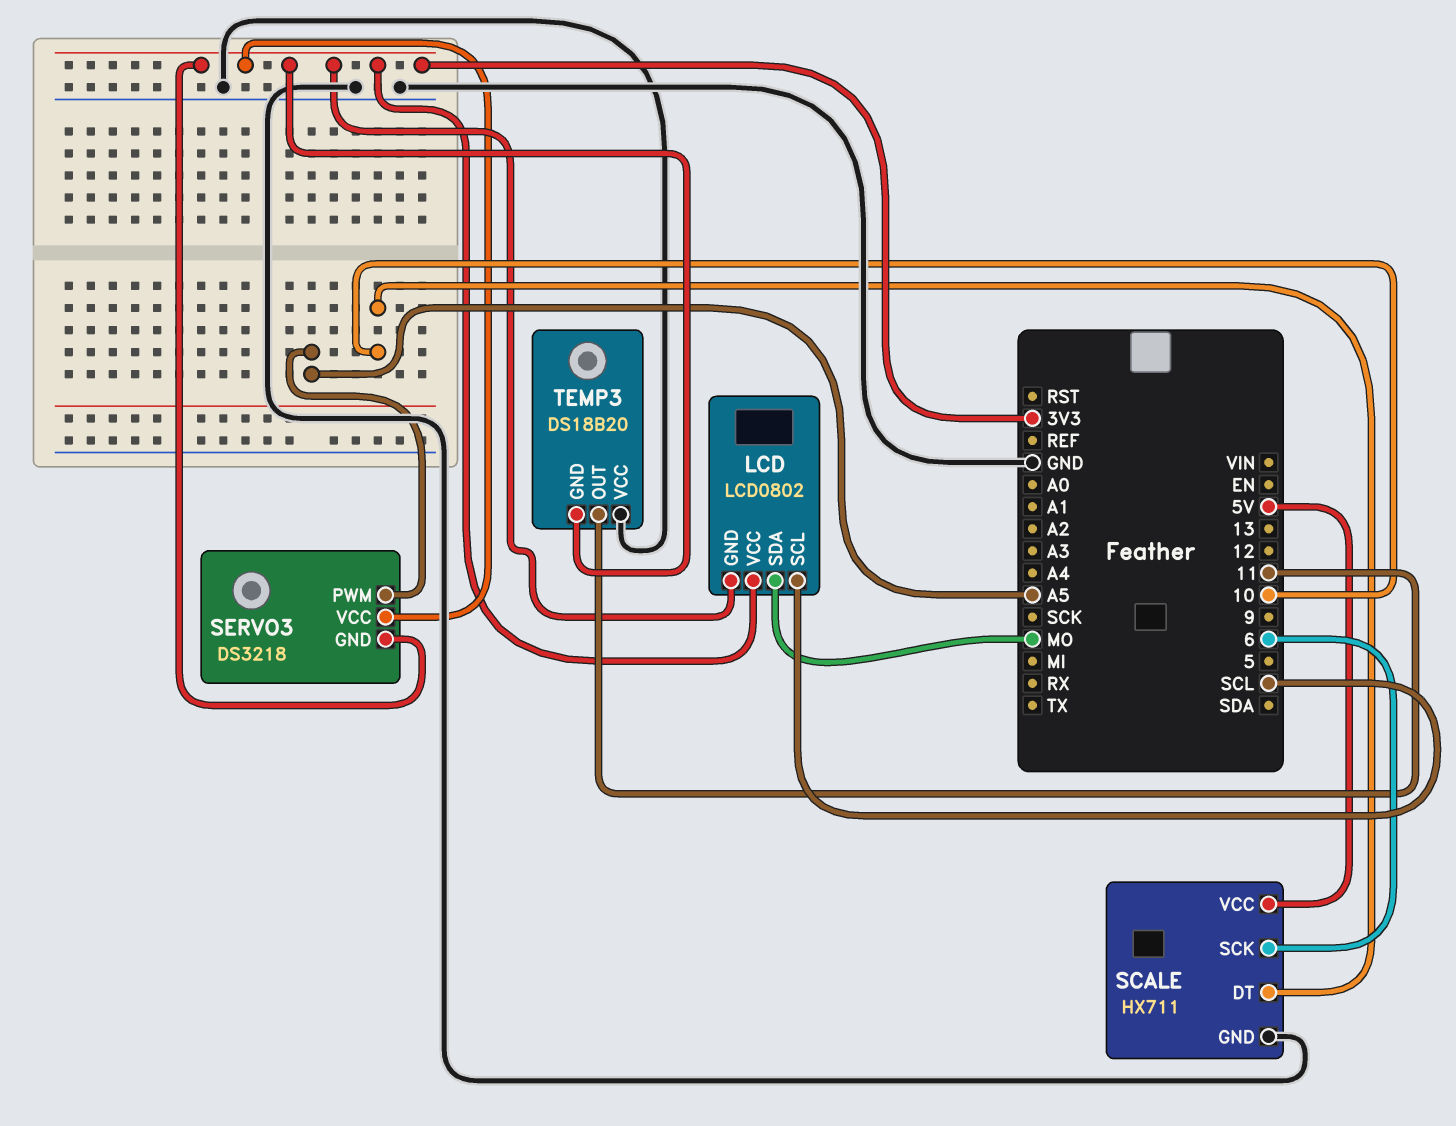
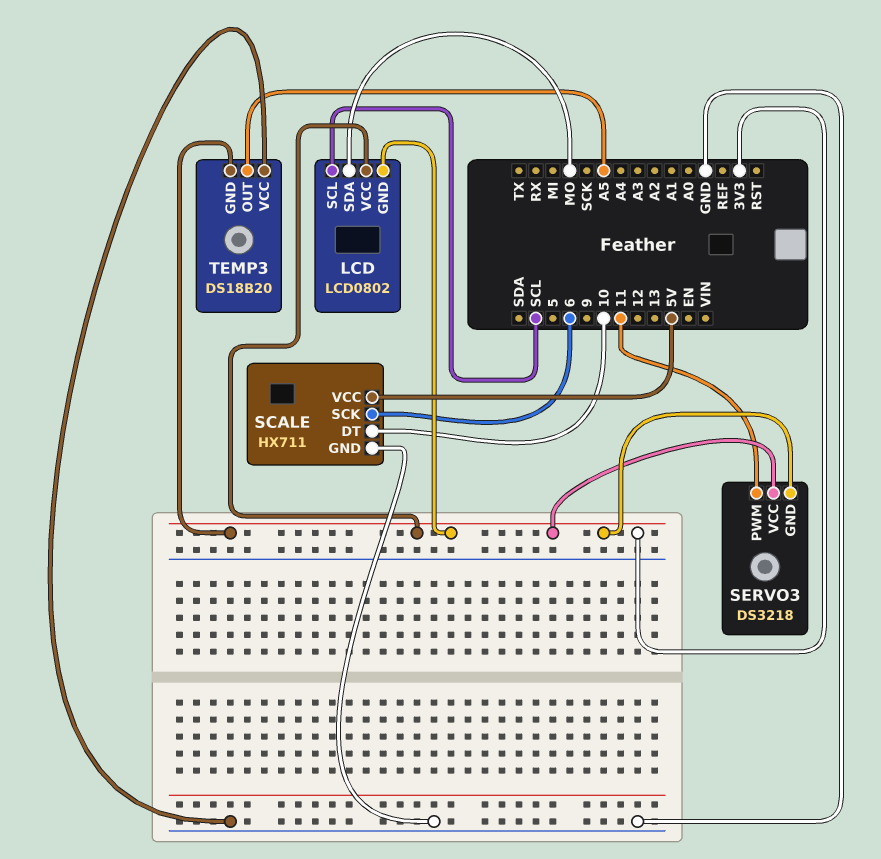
SERVO3 pin PWM: A5 -> 11
TEMP3 pin OUT: 11 -> A5

